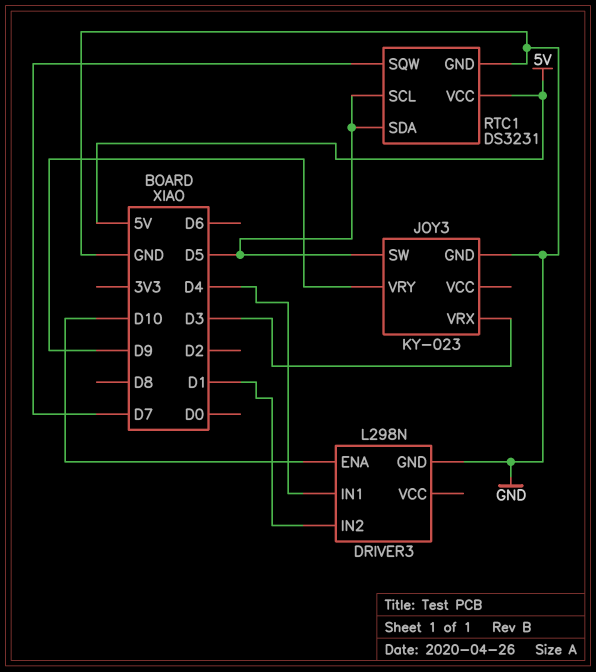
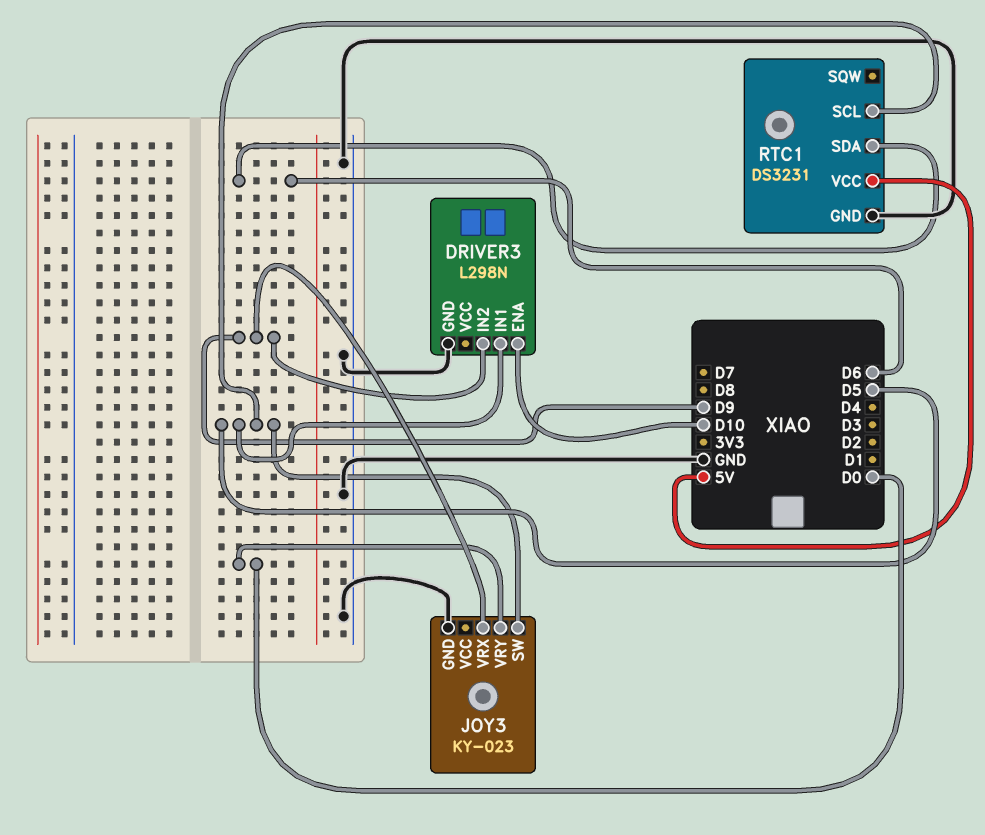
DRIVER3 pin IN1: D4 -> D5
DRIVER3 pin IN2: D1 -> D9
JOY3 pin VRX: D3 -> D9
JOY3 pin VRY: D9 -> D0
RTC1 pin SDA: D5 -> D6
RTC1 pin SQW: D7 -> none

